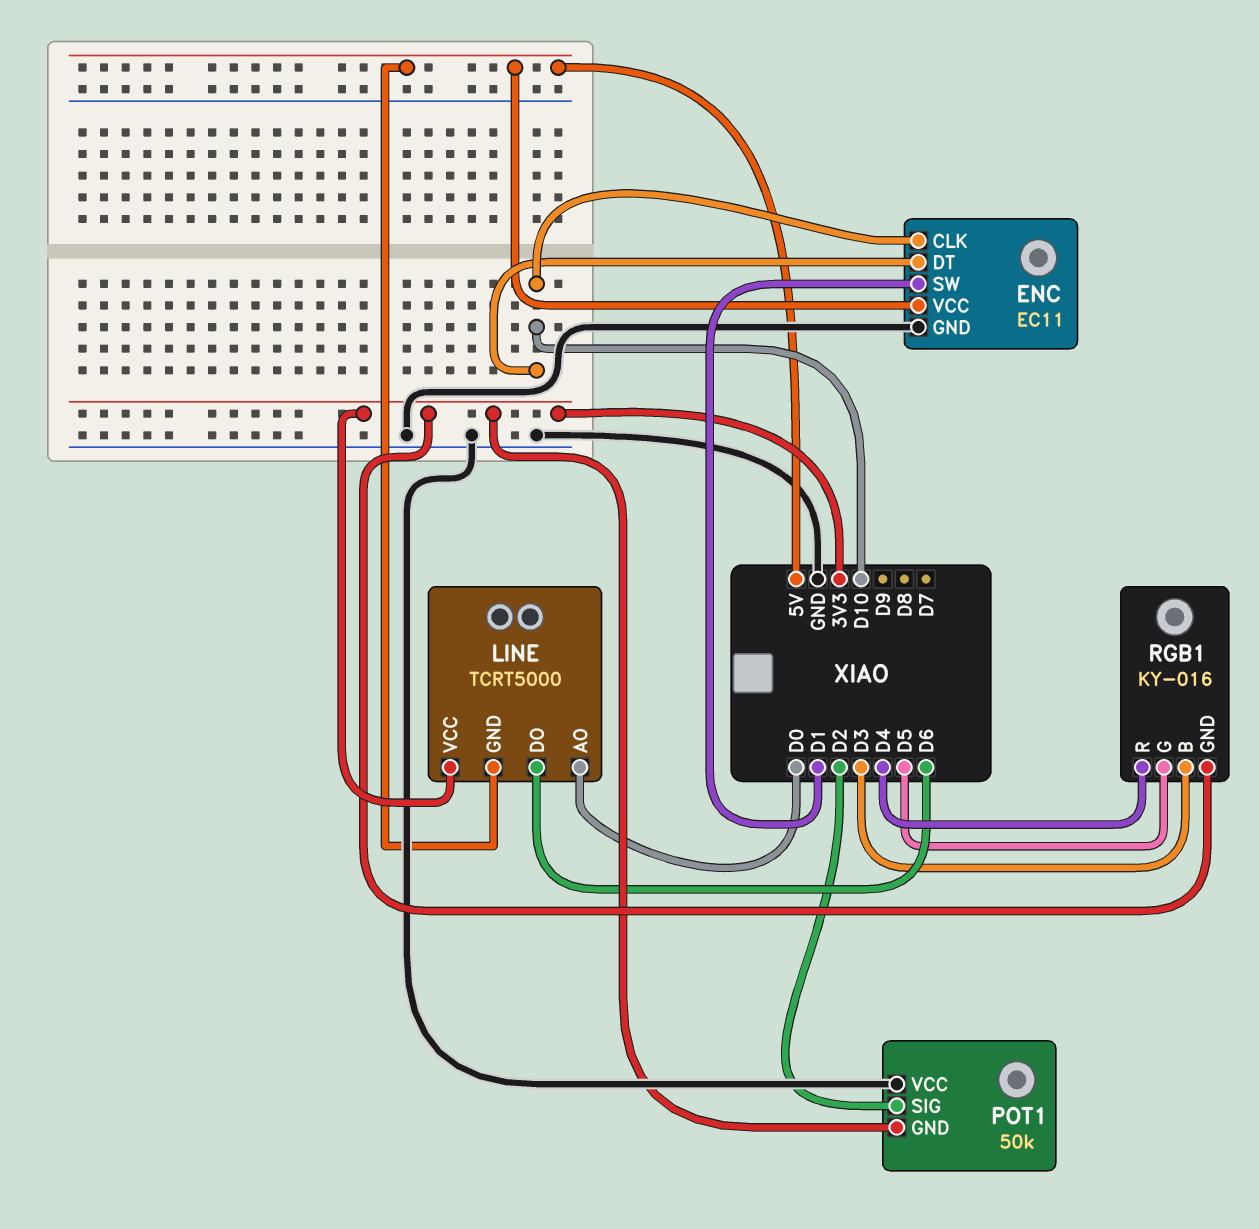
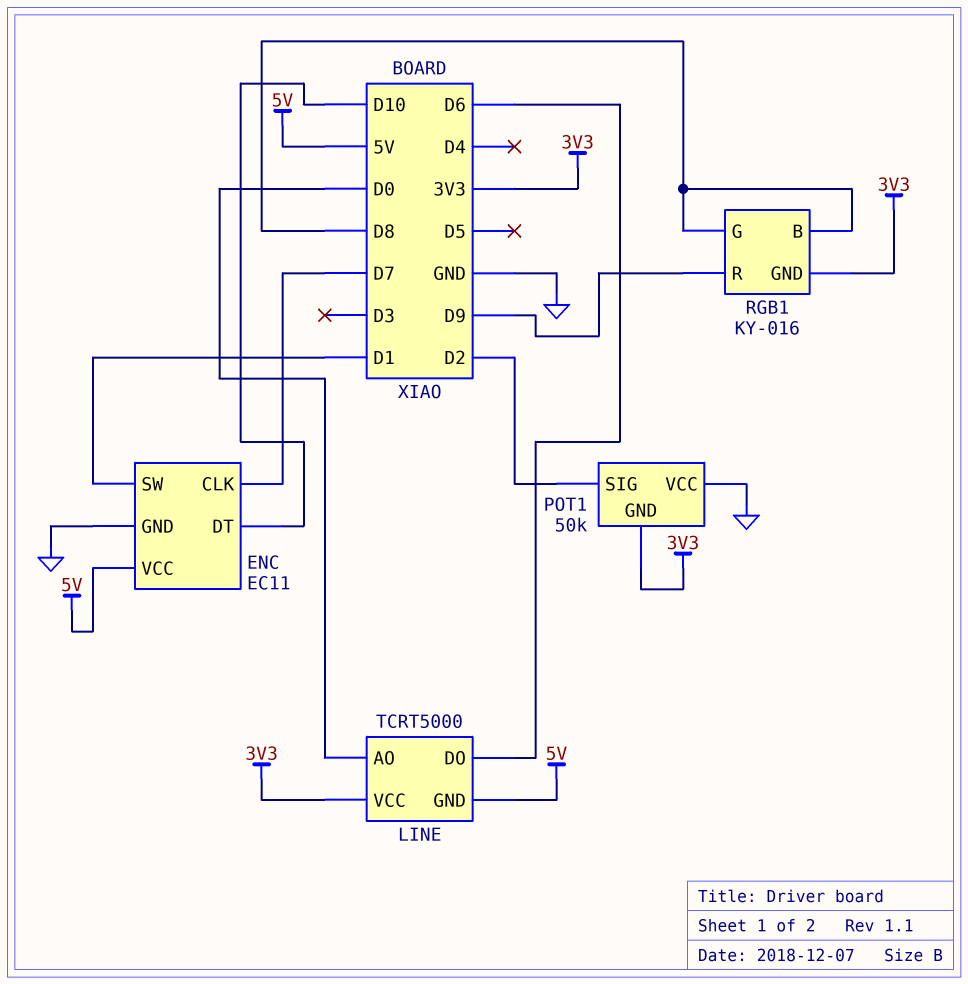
ENC pin CLK: D10 -> D7
RGB1 pin B: D3 -> D8
RGB1 pin G: D5 -> D8
RGB1 pin R: D4 -> D9

